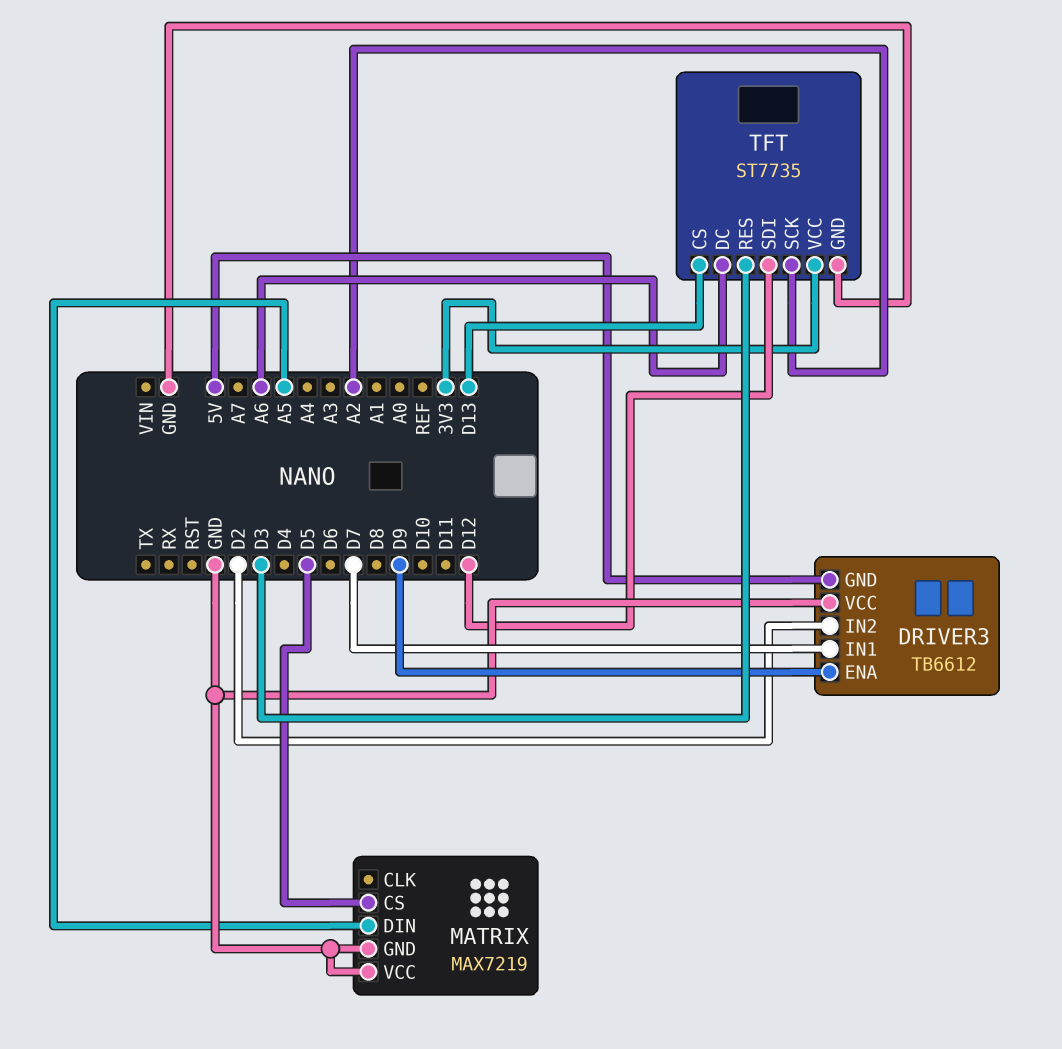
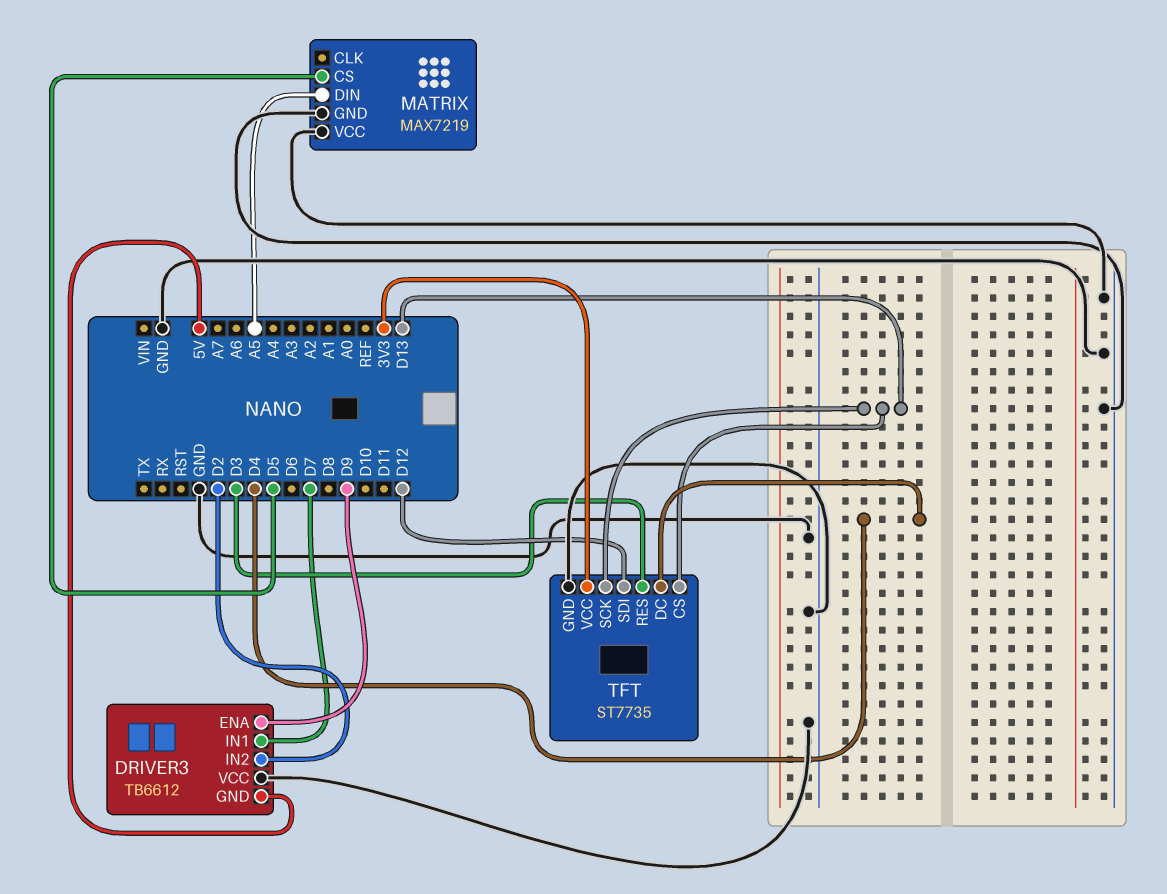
TFT pin DC: A6 -> D4
TFT pin SCK: A2 -> D13

